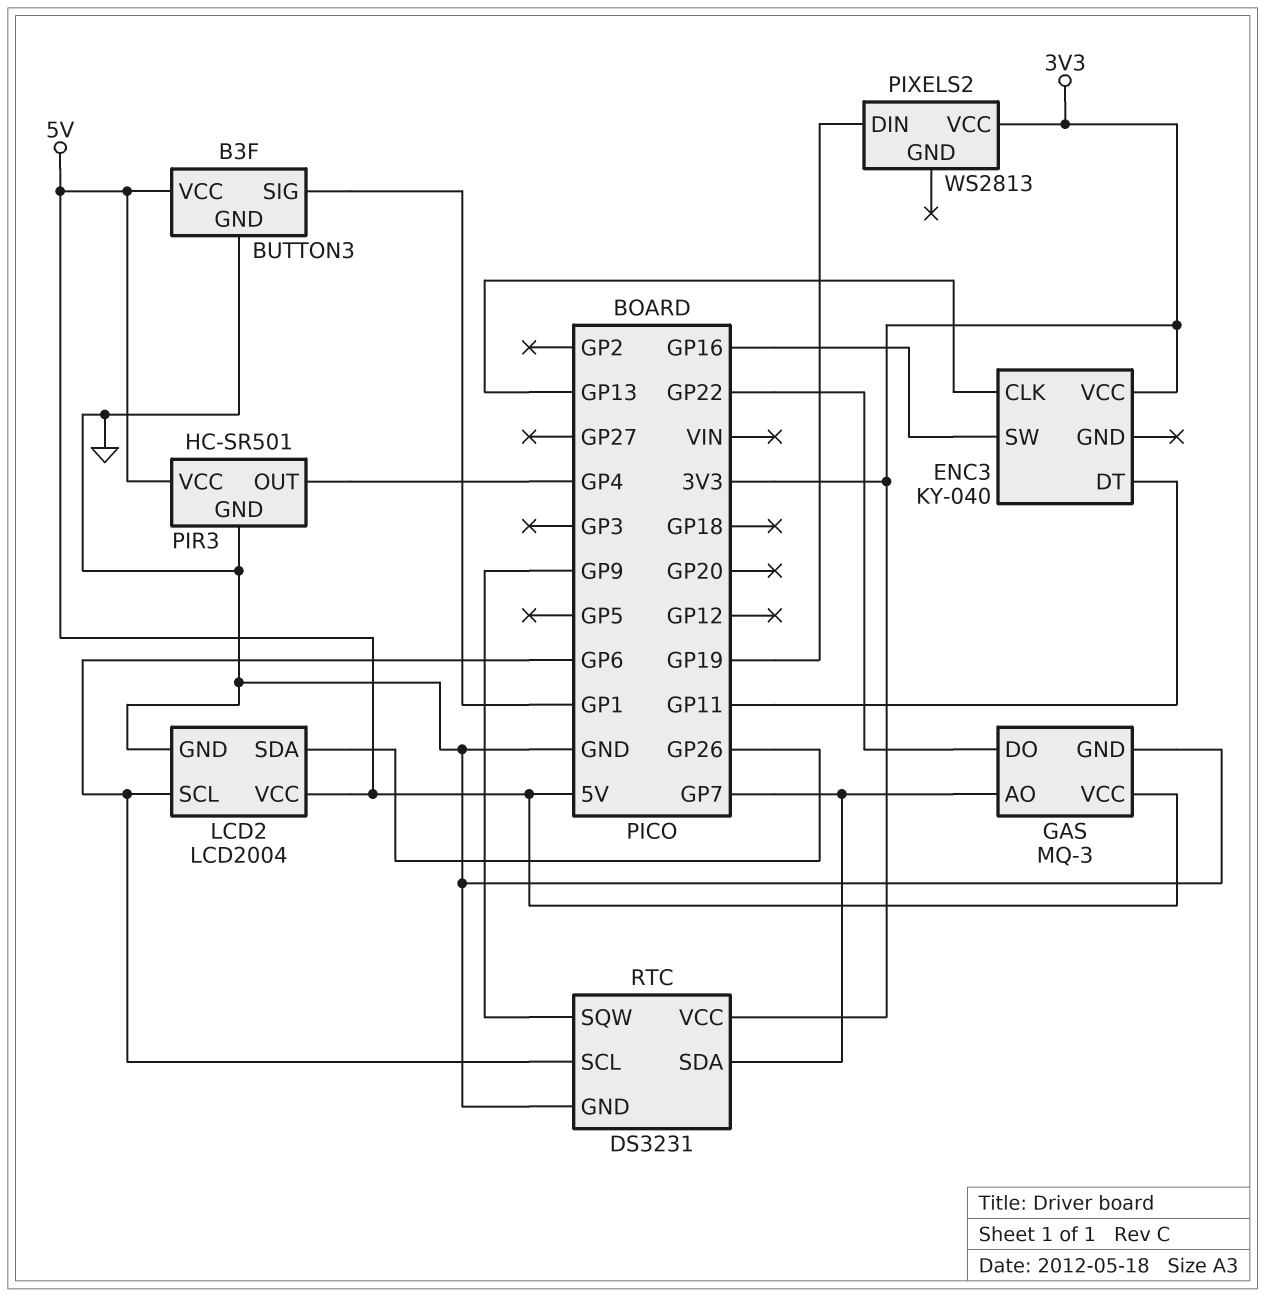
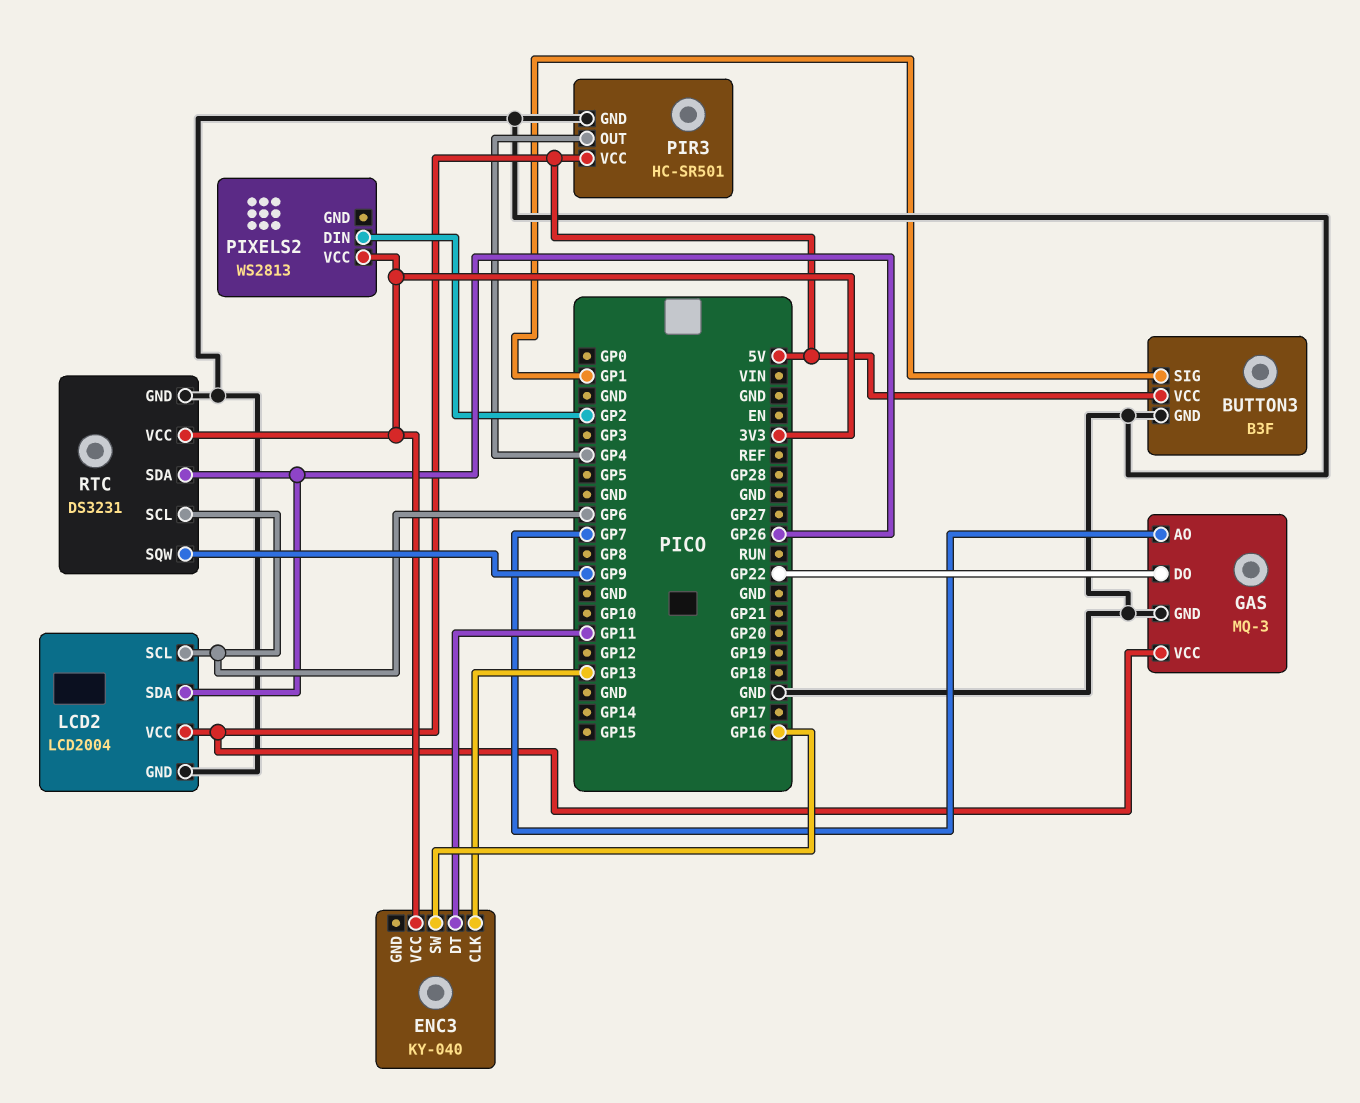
PIXELS2 pin DIN: GP19 -> GP2
RTC pin SDA: GP7 -> GP26

